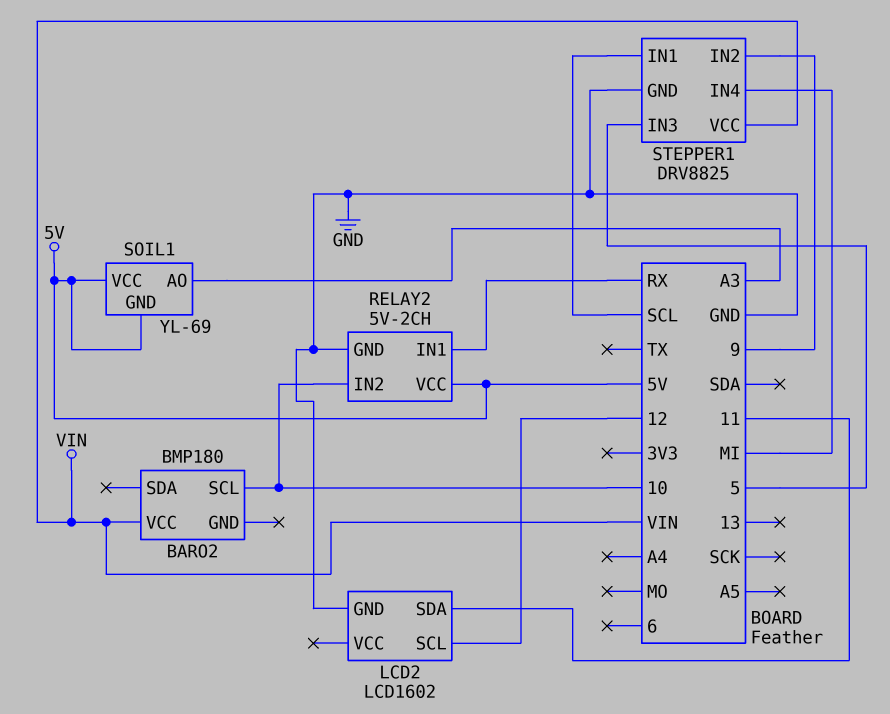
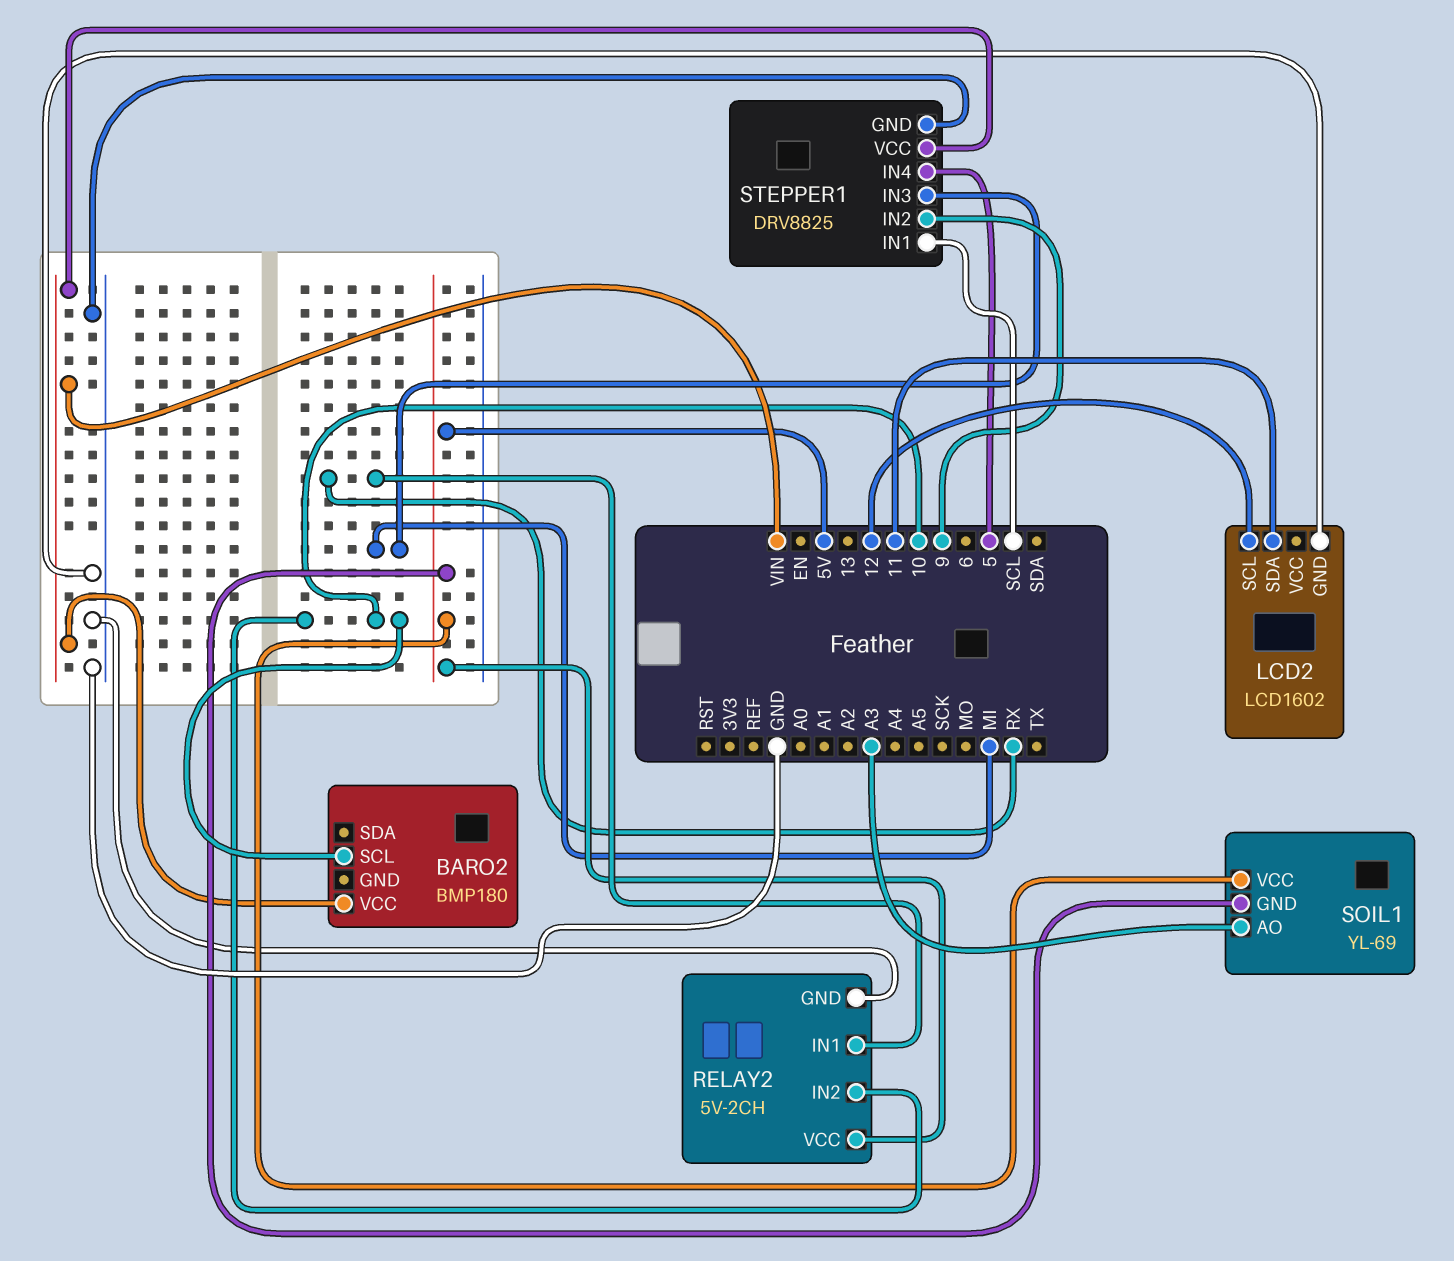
STEPPER1 pin IN3: 5 -> MI
STEPPER1 pin IN4: MI -> 5

